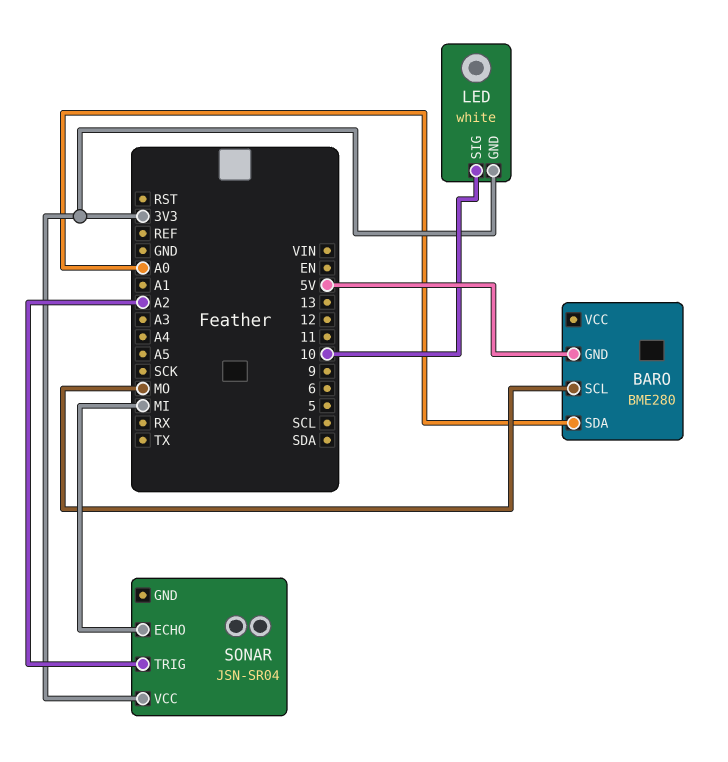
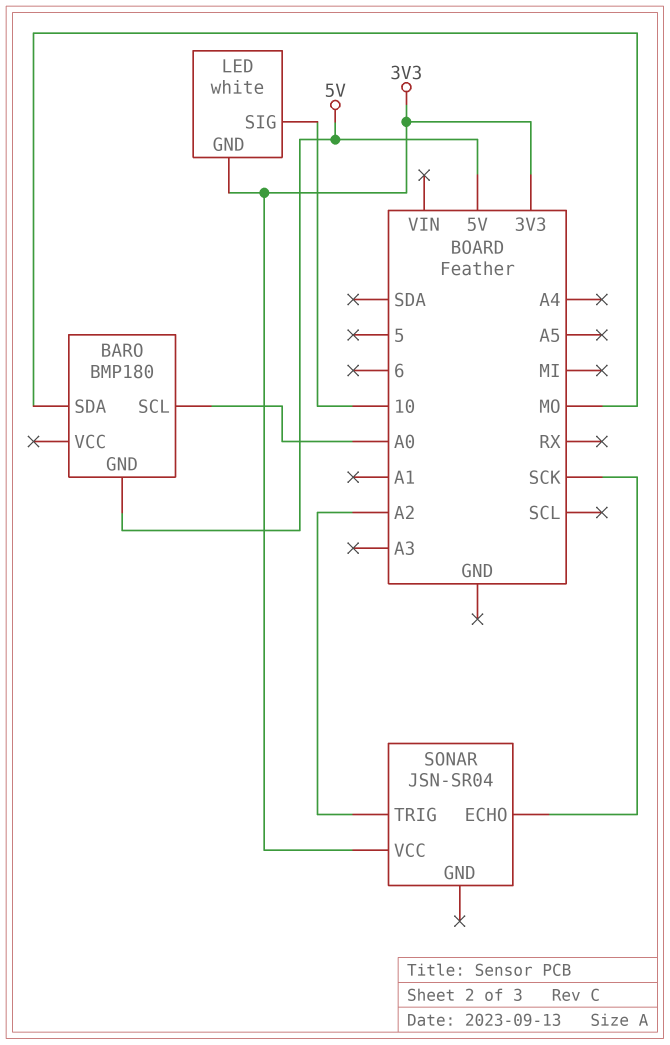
BARO: BME280 -> BMP180
BARO pin SCL: MO -> A0
BARO pin SDA: A0 -> MO
SONAR pin ECHO: MI -> SCK

